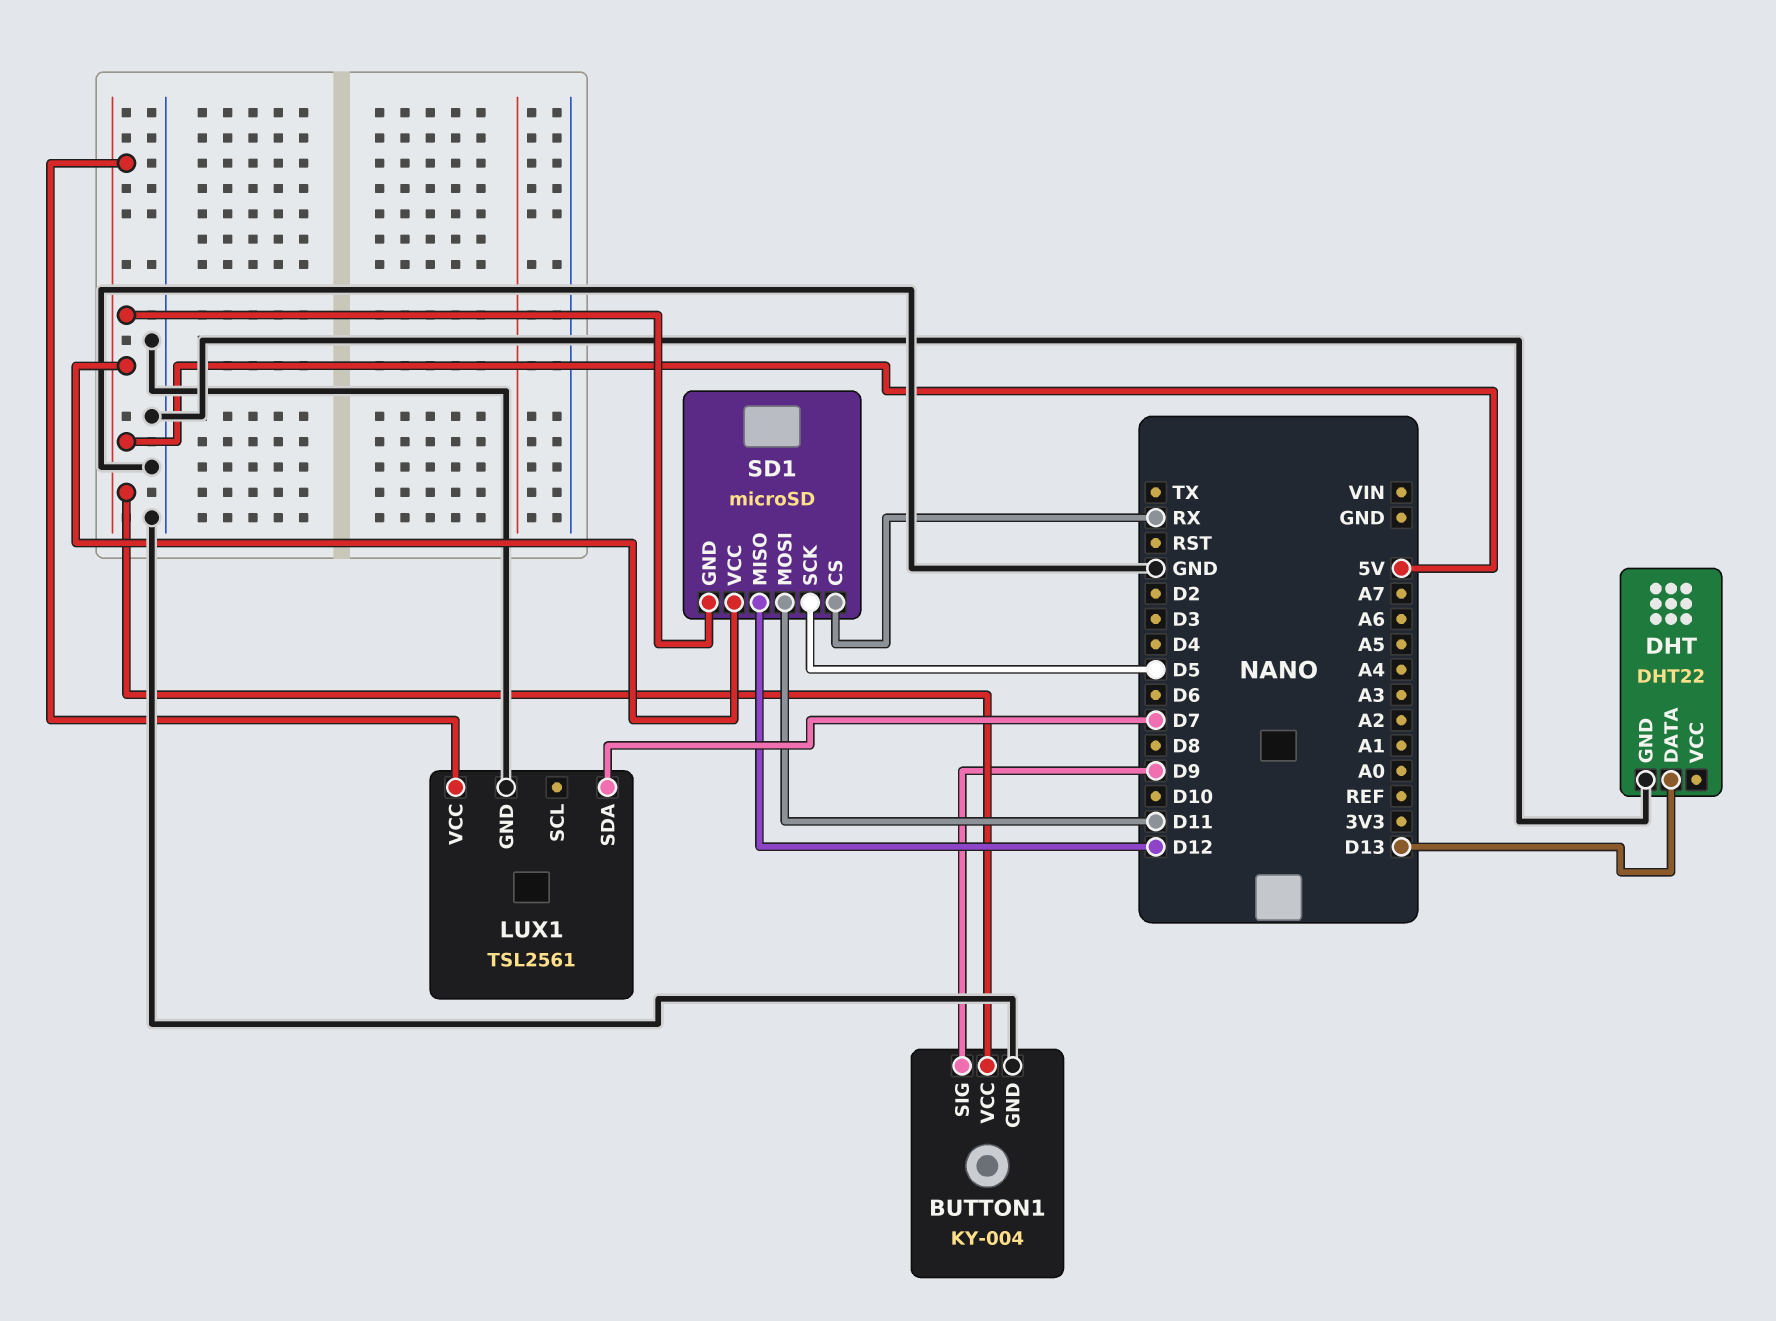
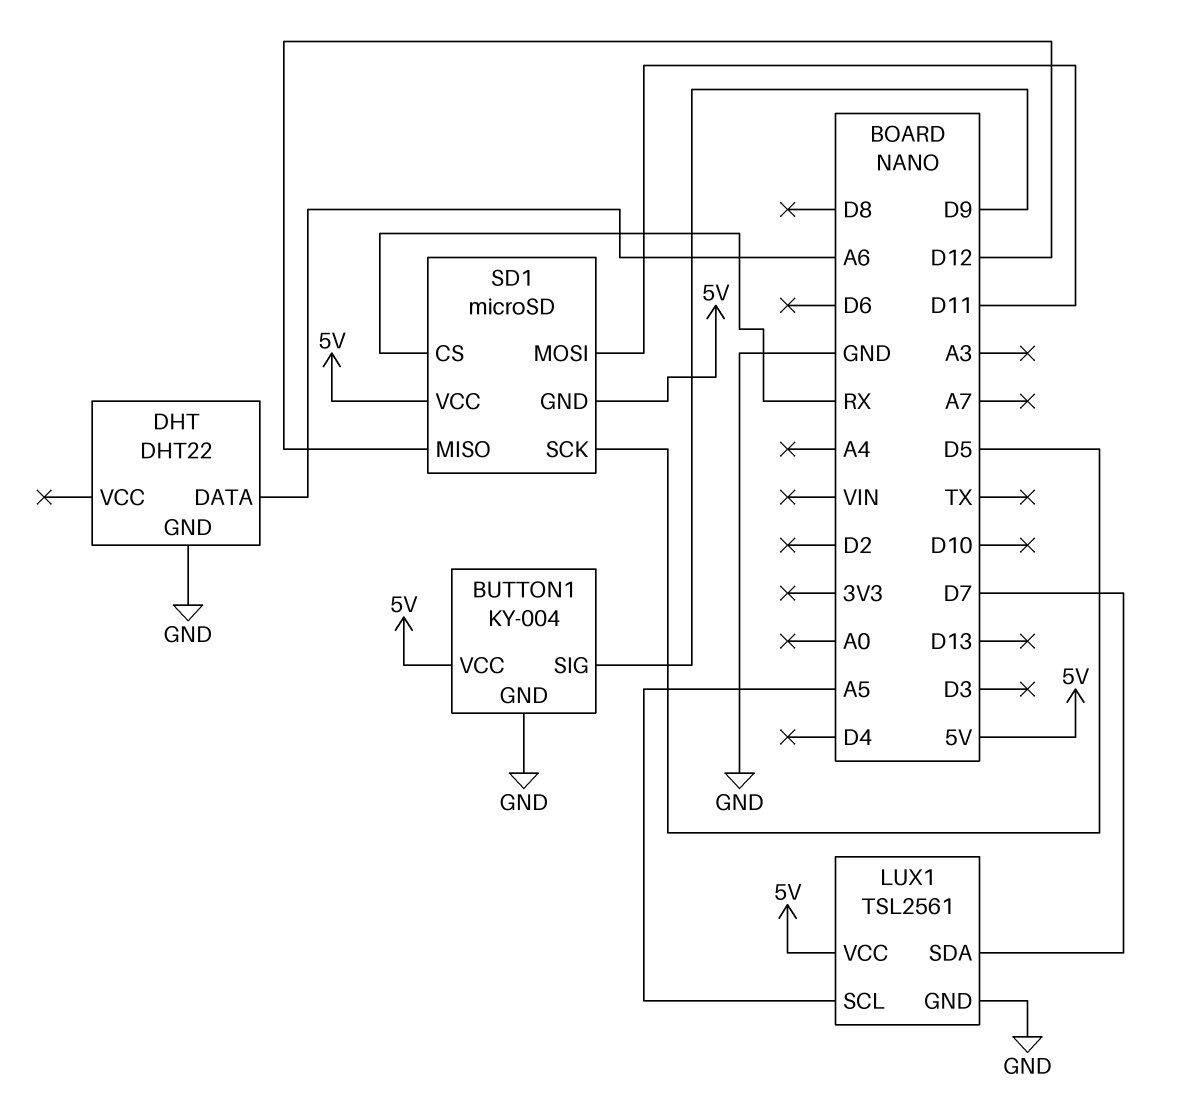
DHT pin DATA: D13 -> A6
LUX1 pin SCL: none -> A5

